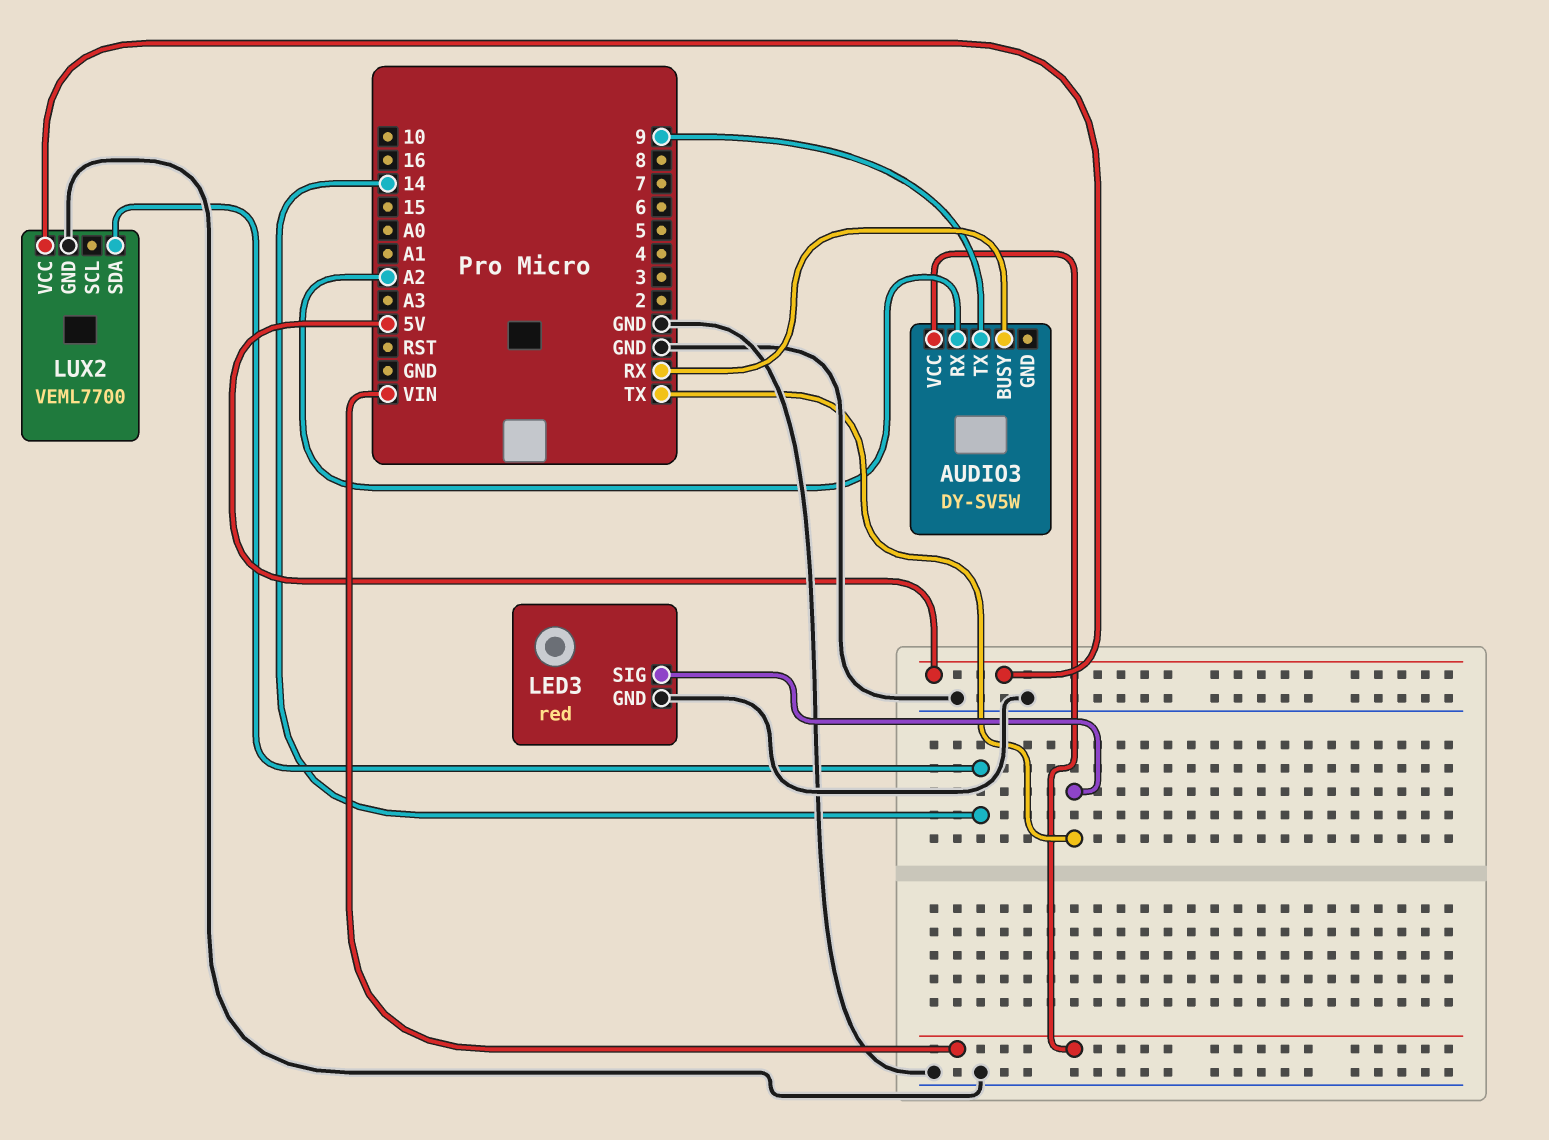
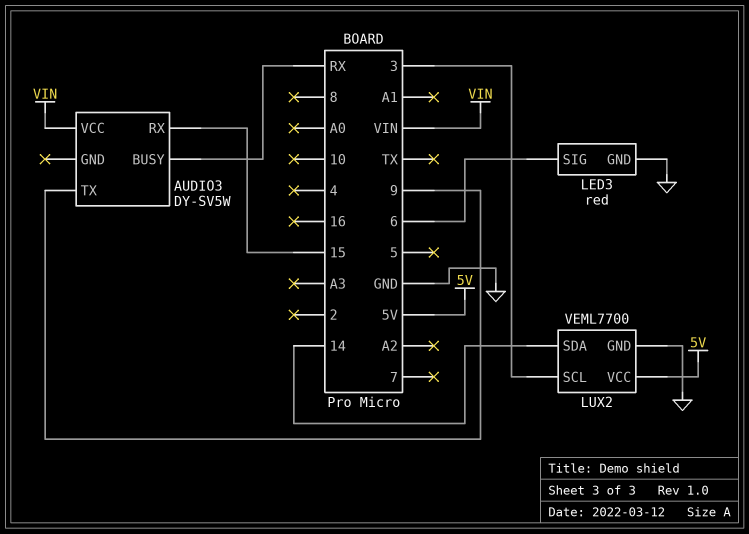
AUDIO3 pin RX: A2 -> 15
LED3 pin SIG: TX -> 6
LUX2 pin SCL: none -> 3

